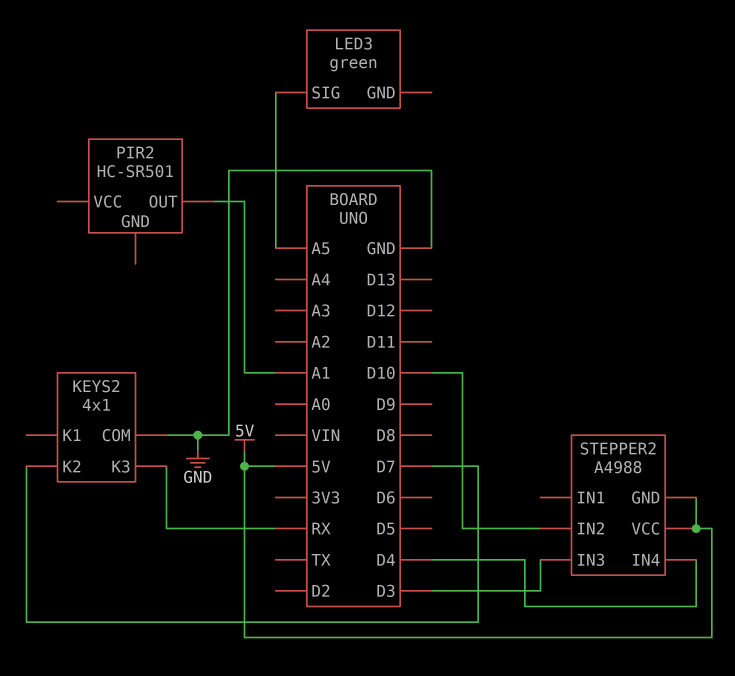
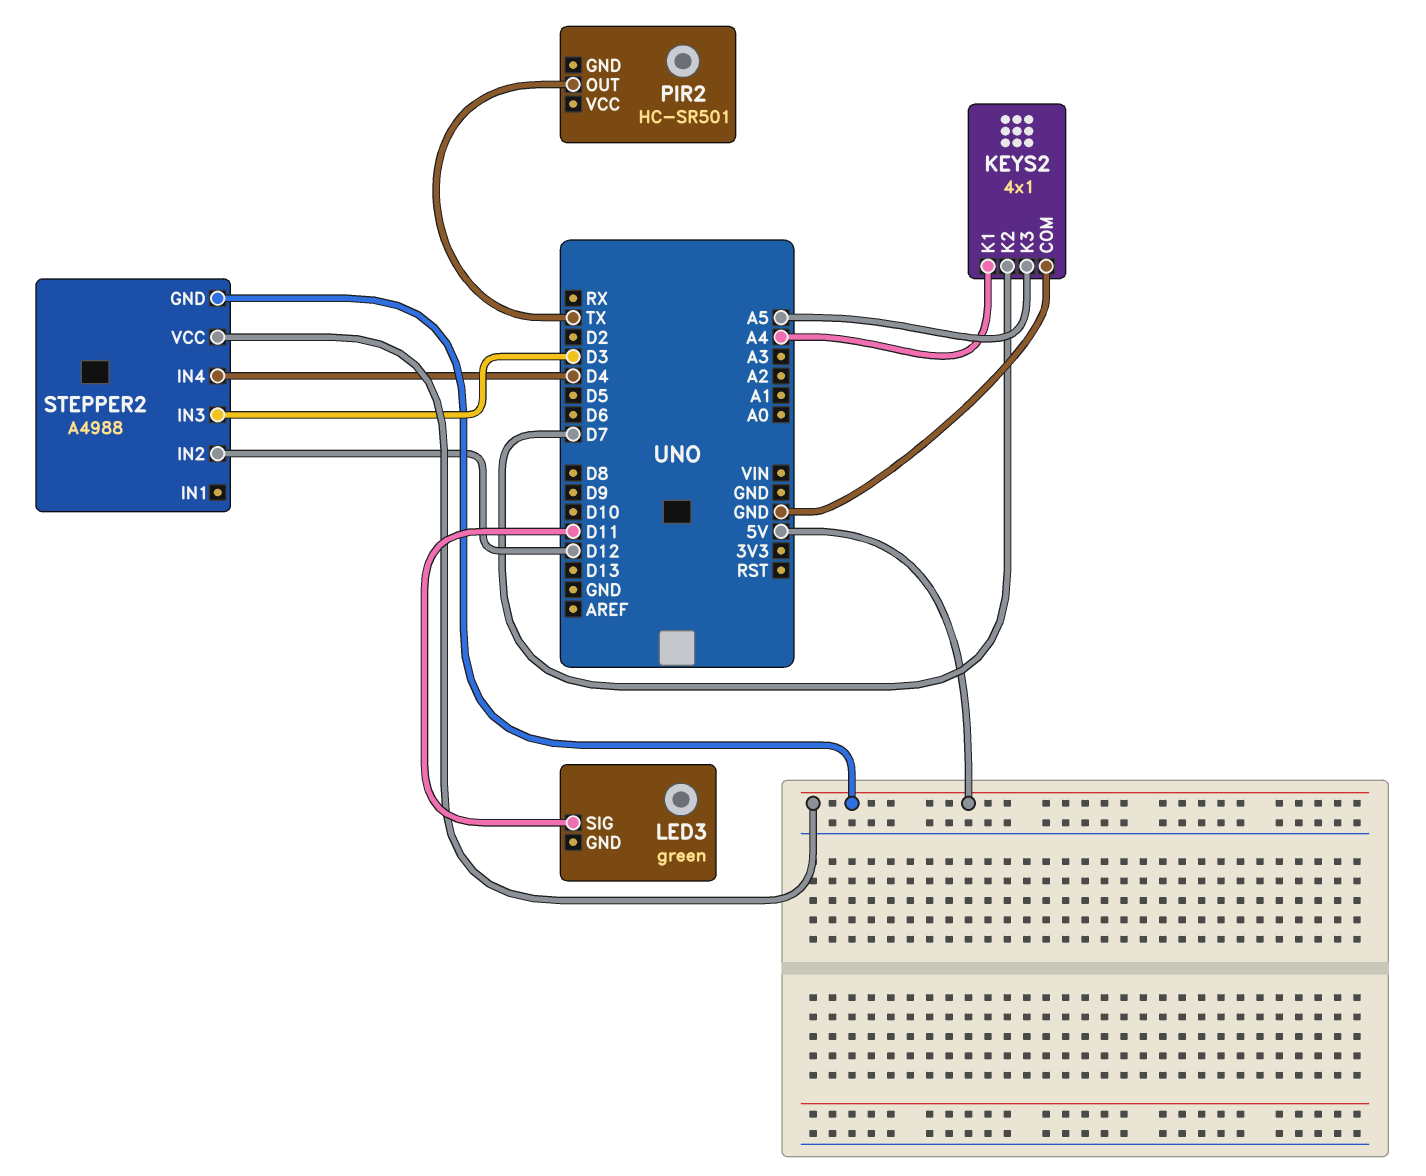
KEYS2 pin K1: none -> A4
KEYS2 pin K3: RX -> A5
LED3 pin SIG: A5 -> D11
PIR2 pin OUT: A1 -> TX
STEPPER2 pin IN2: D10 -> D12

